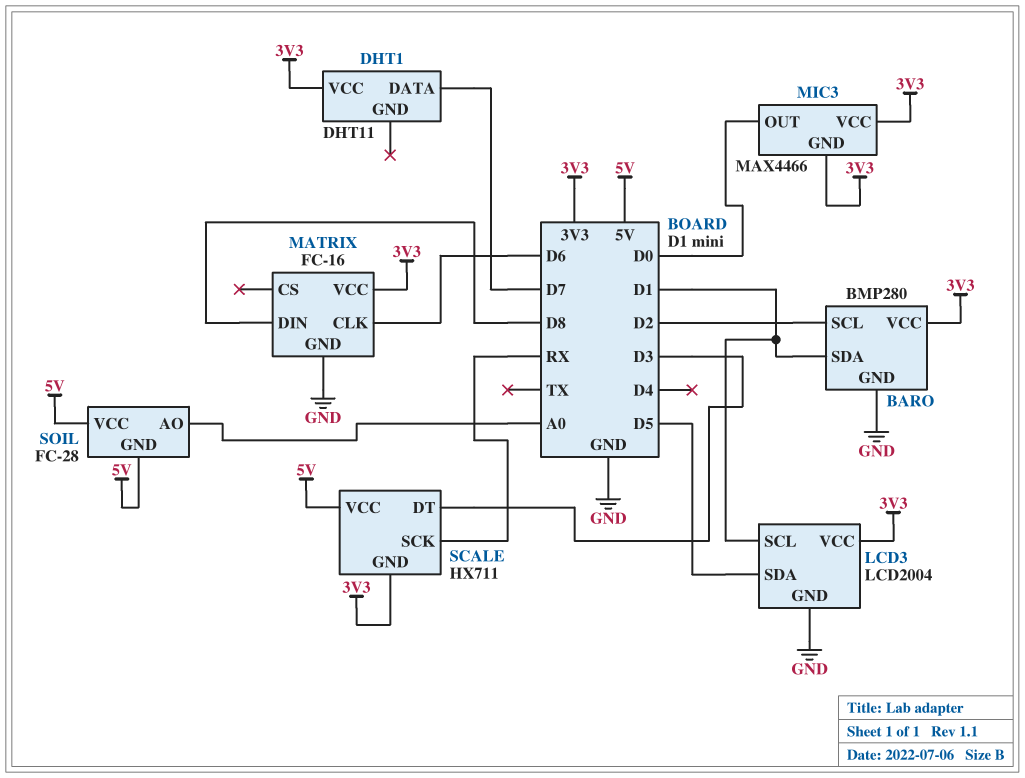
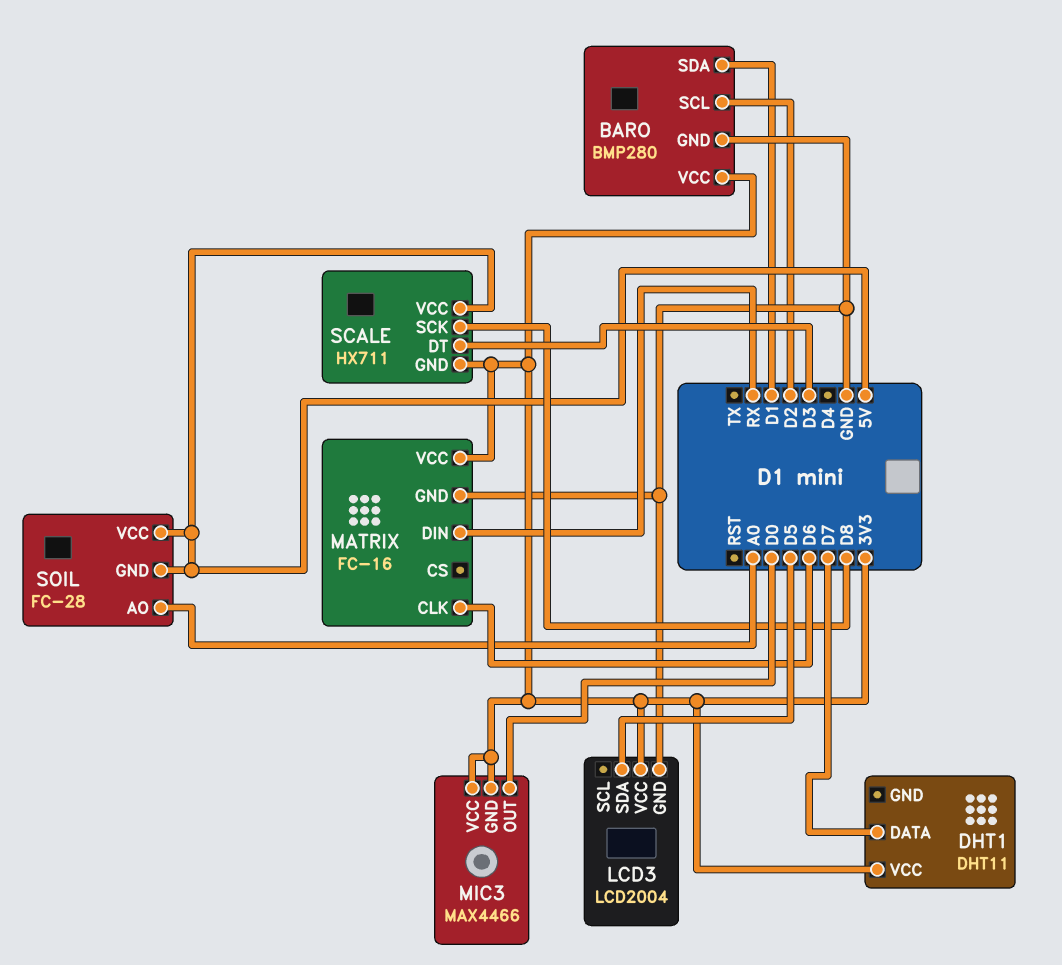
LCD3 pin SCL: D1 -> none
MATRIX pin DIN: D8 -> RX
SCALE pin SCK: RX -> D8

